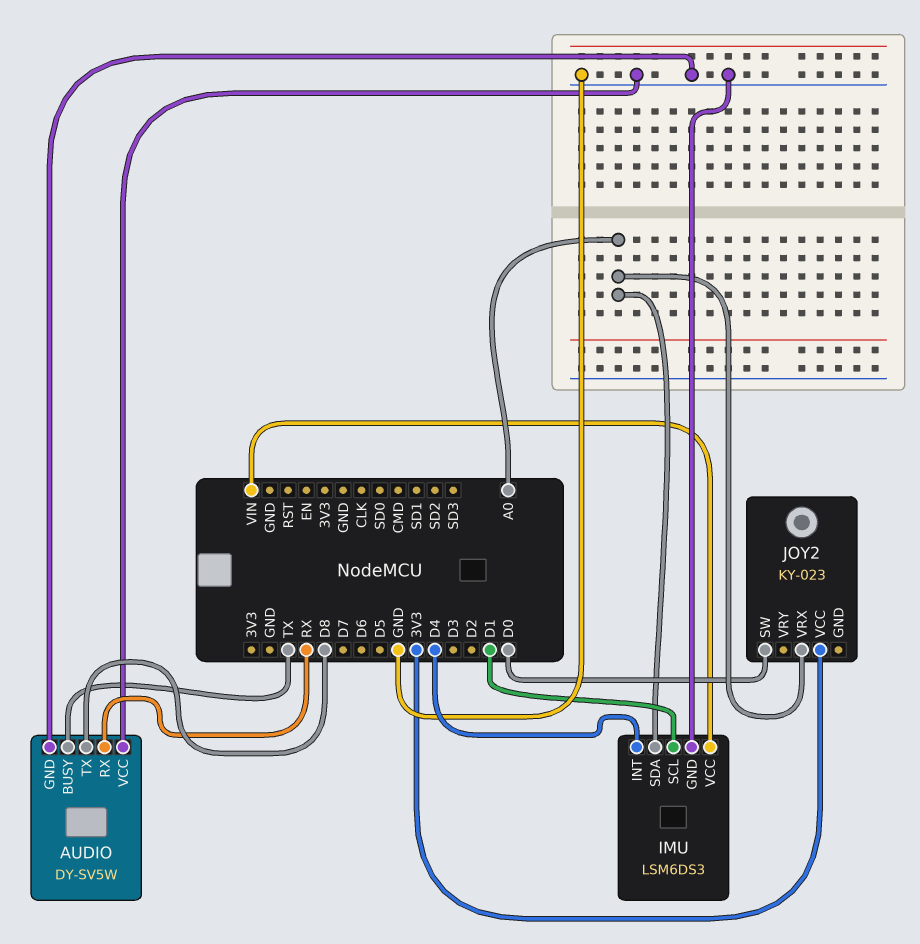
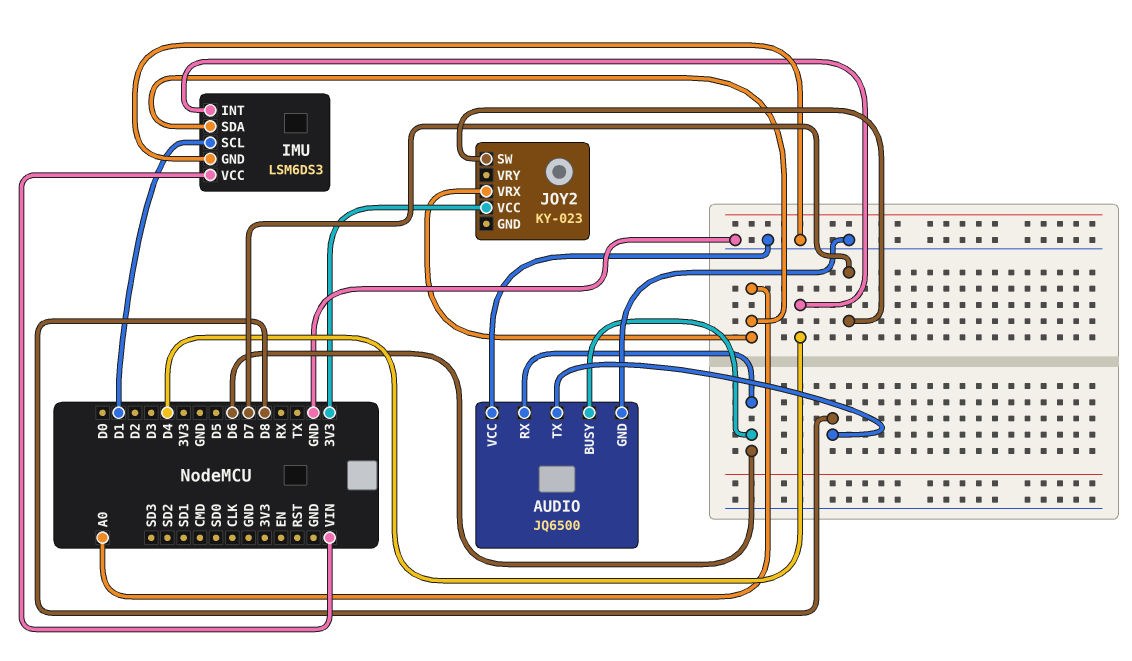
AUDIO: DY-SV5W -> JQ6500
AUDIO pin BUSY: TX -> D6
AUDIO pin RX: RX -> D6
JOY2 pin SW: D0 -> D7

